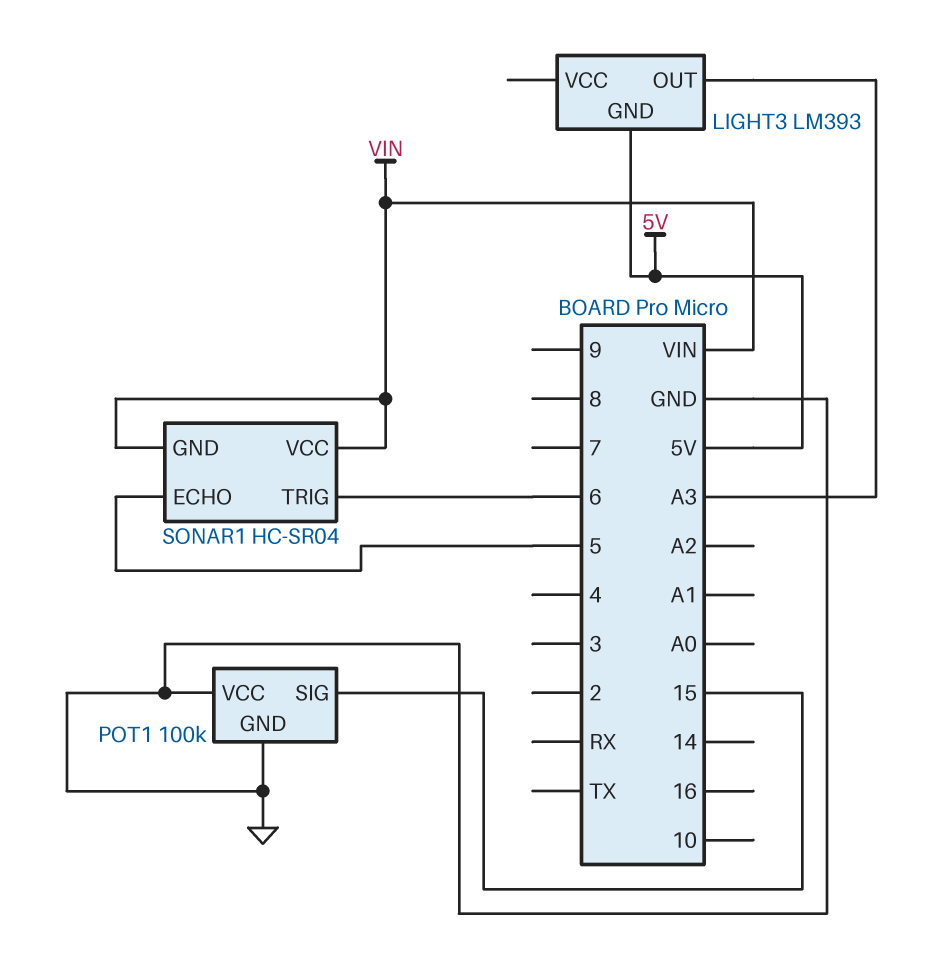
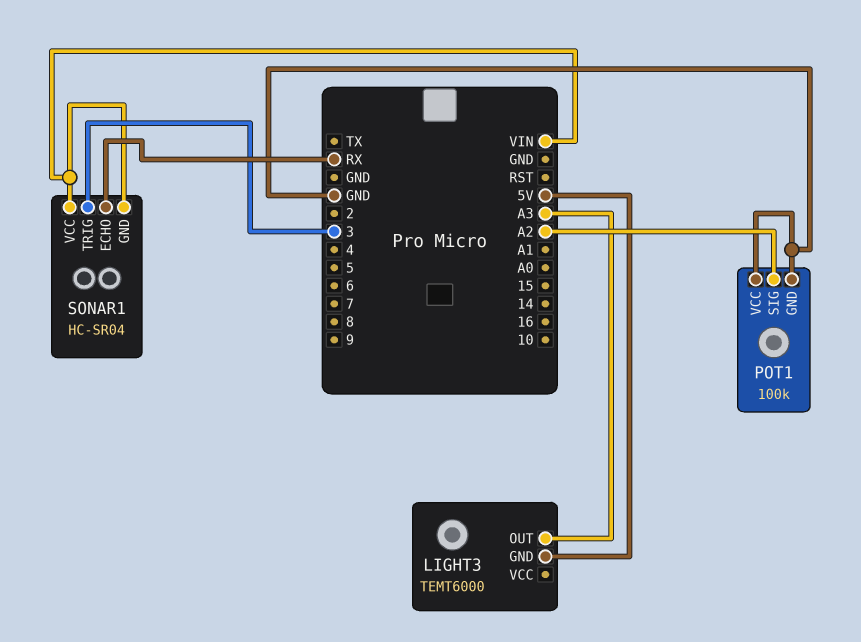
LIGHT3: LM393 -> TEMT6000
POT1 pin SIG: 15 -> A2
SONAR1 pin ECHO: 5 -> RX
SONAR1 pin TRIG: 6 -> 3

